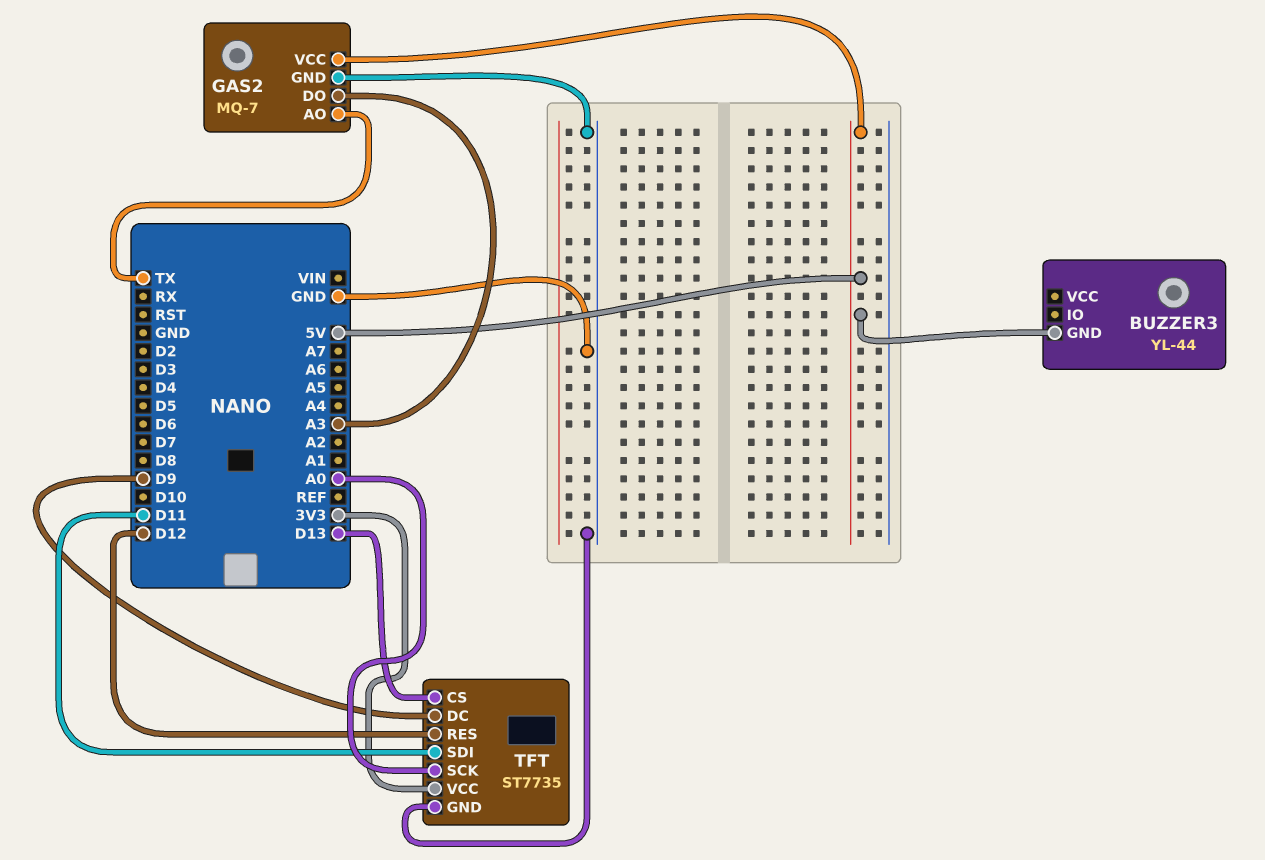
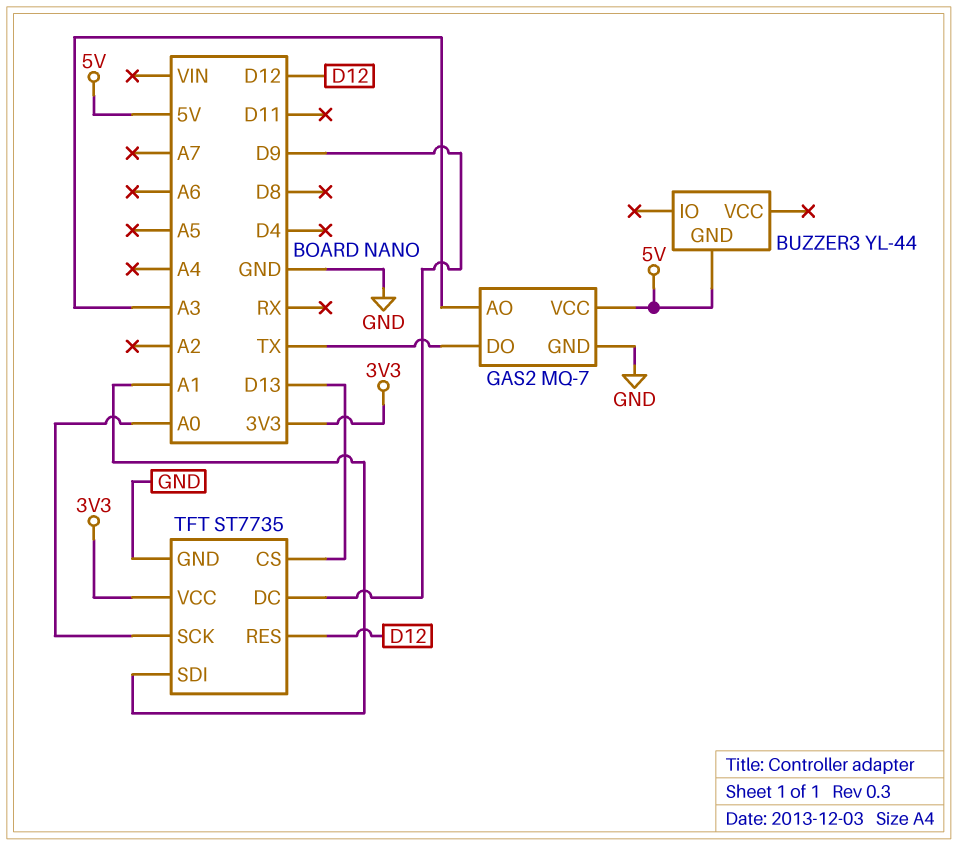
GAS2 pin AO: TX -> A3
GAS2 pin DO: A3 -> TX
TFT pin SDI: D11 -> A1

